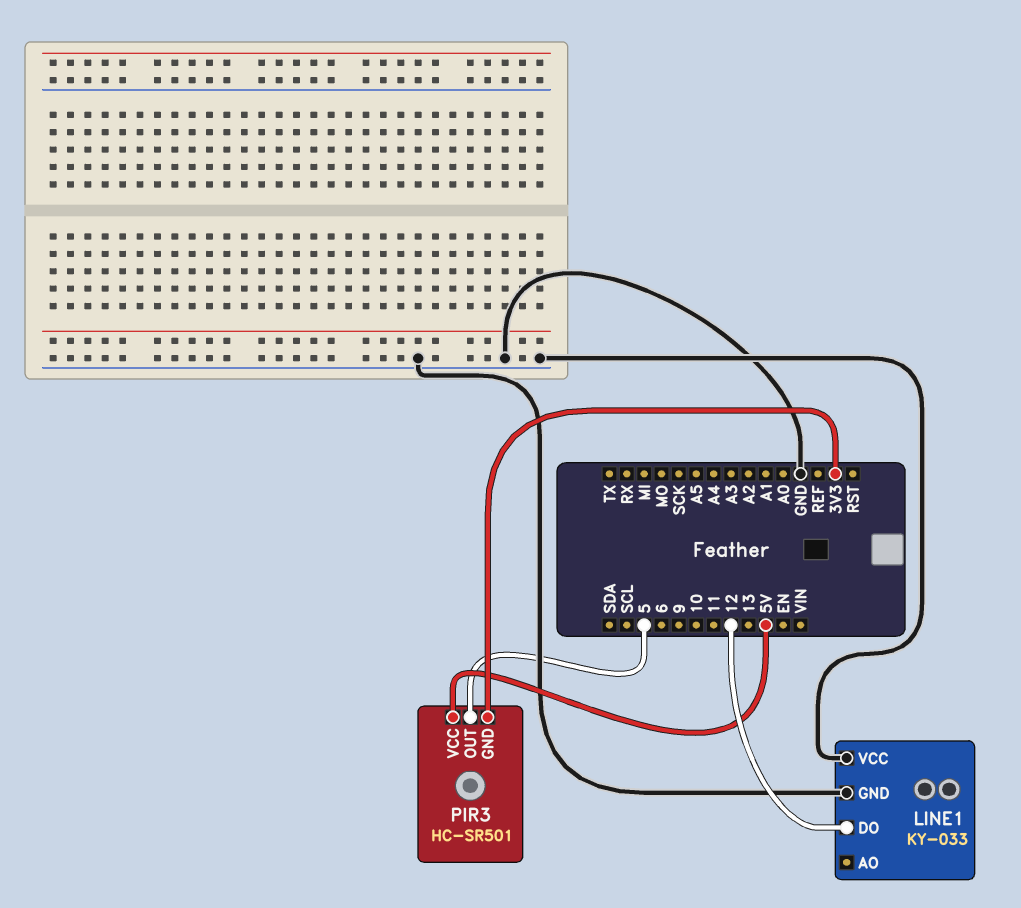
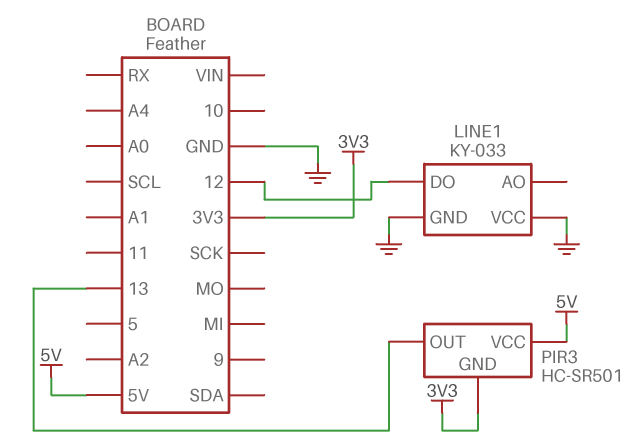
PIR3 pin OUT: 5 -> 13

